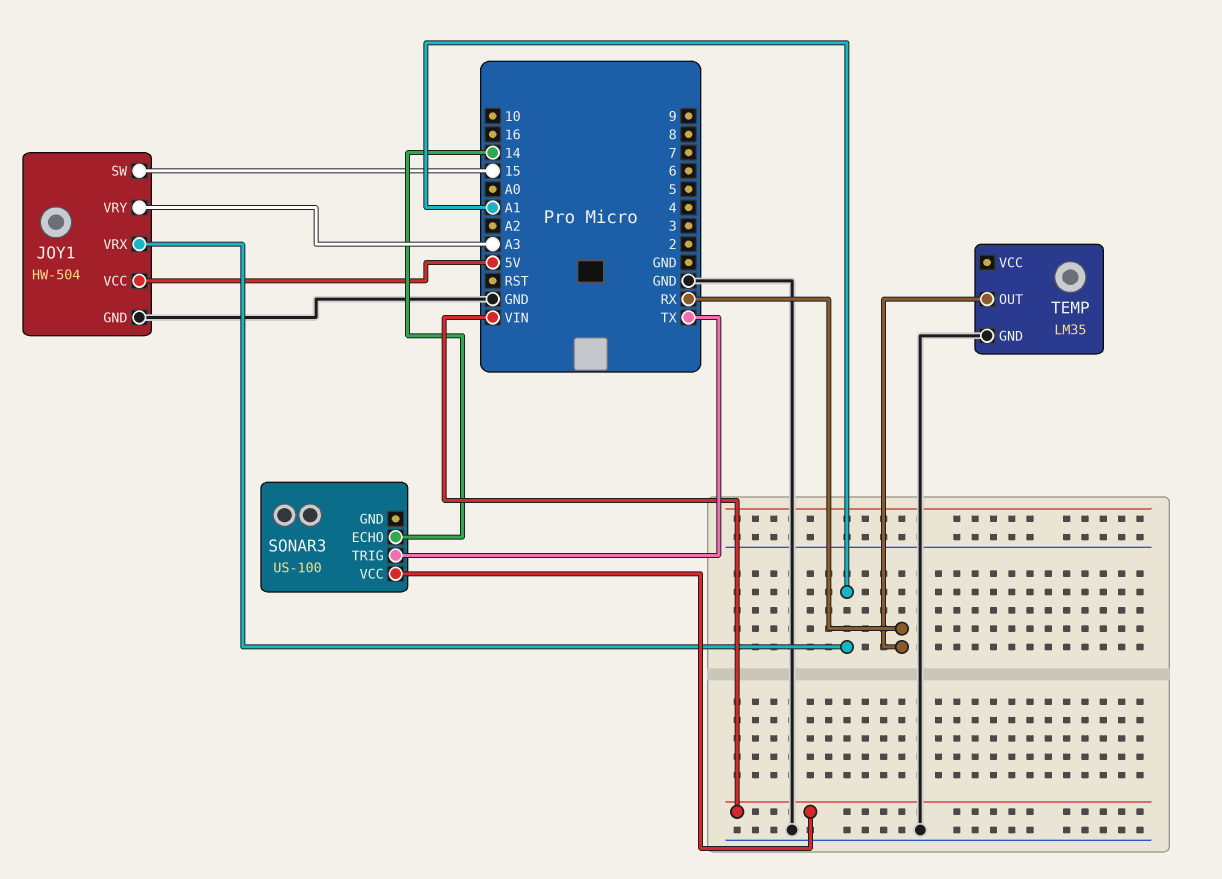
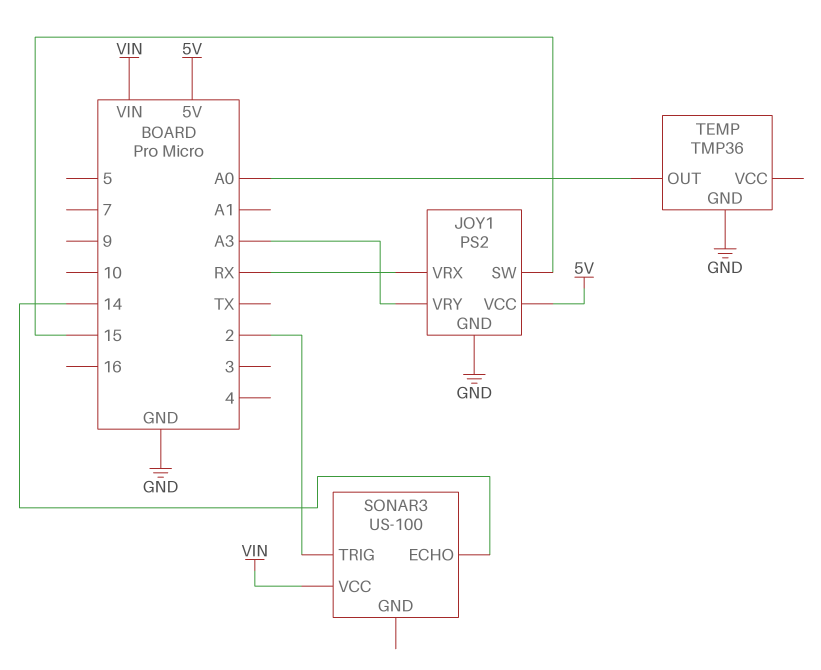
JOY1: HW-504 -> PS2
JOY1 pin VRX: A1 -> RX
SONAR3 pin TRIG: TX -> 2
TEMP: LM35 -> TMP36
TEMP pin OUT: RX -> A0

